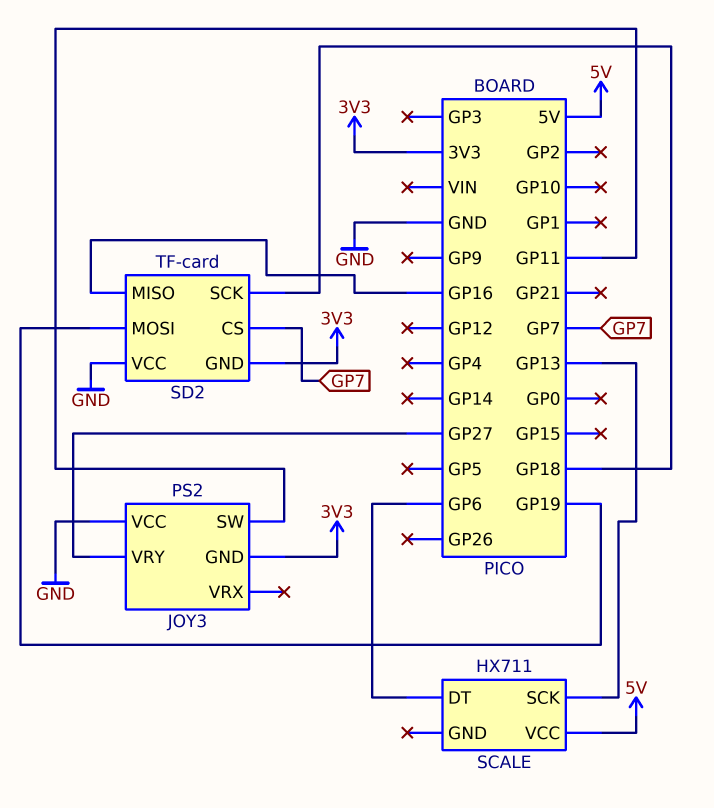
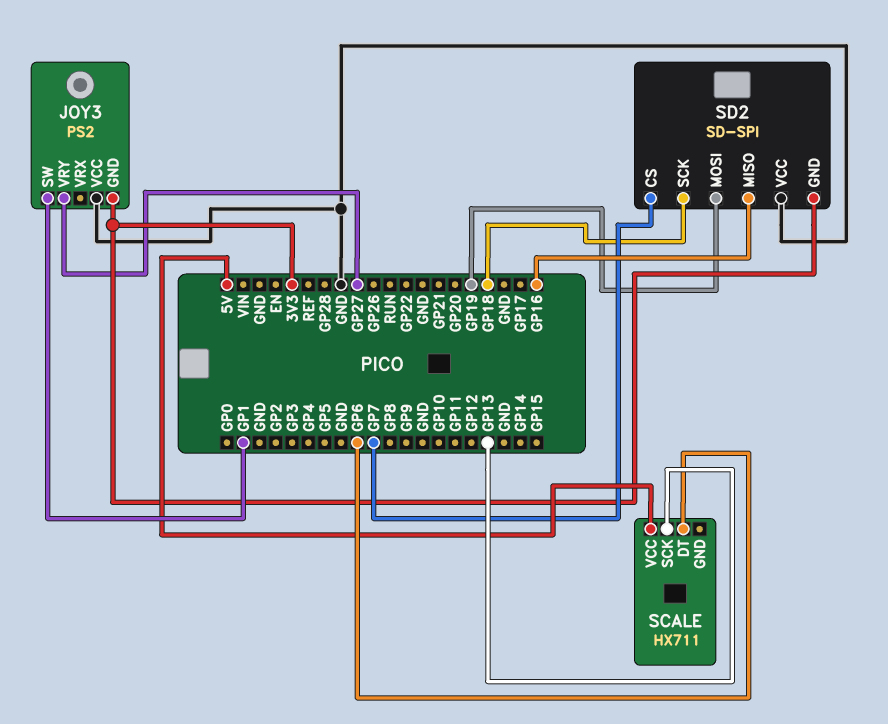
JOY3 pin SW: GP11 -> GP1
SD2: TF-card -> SD-SPI

